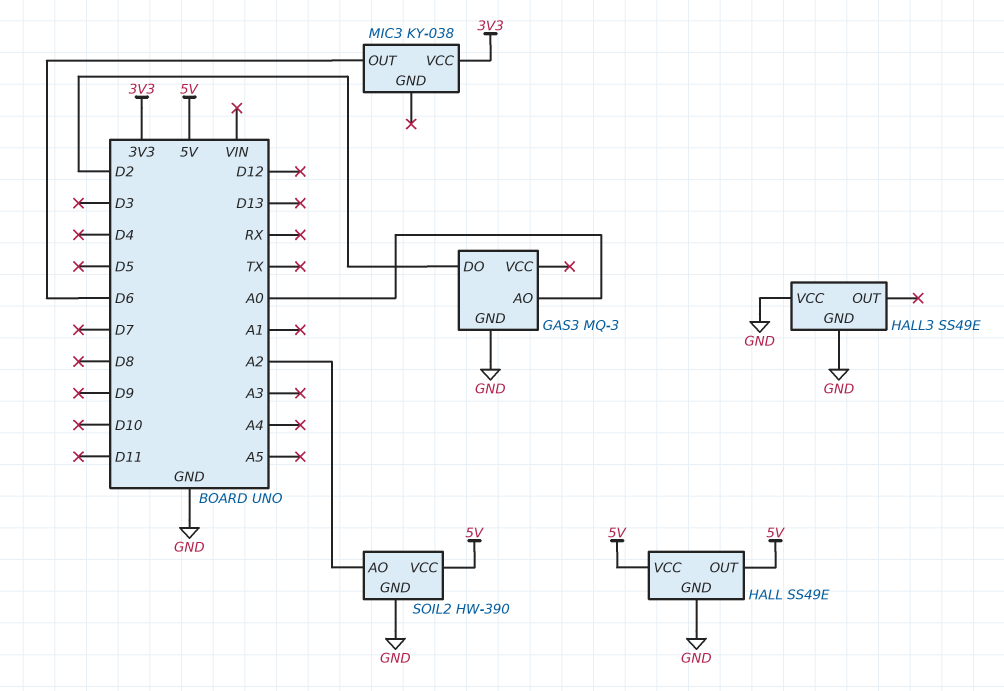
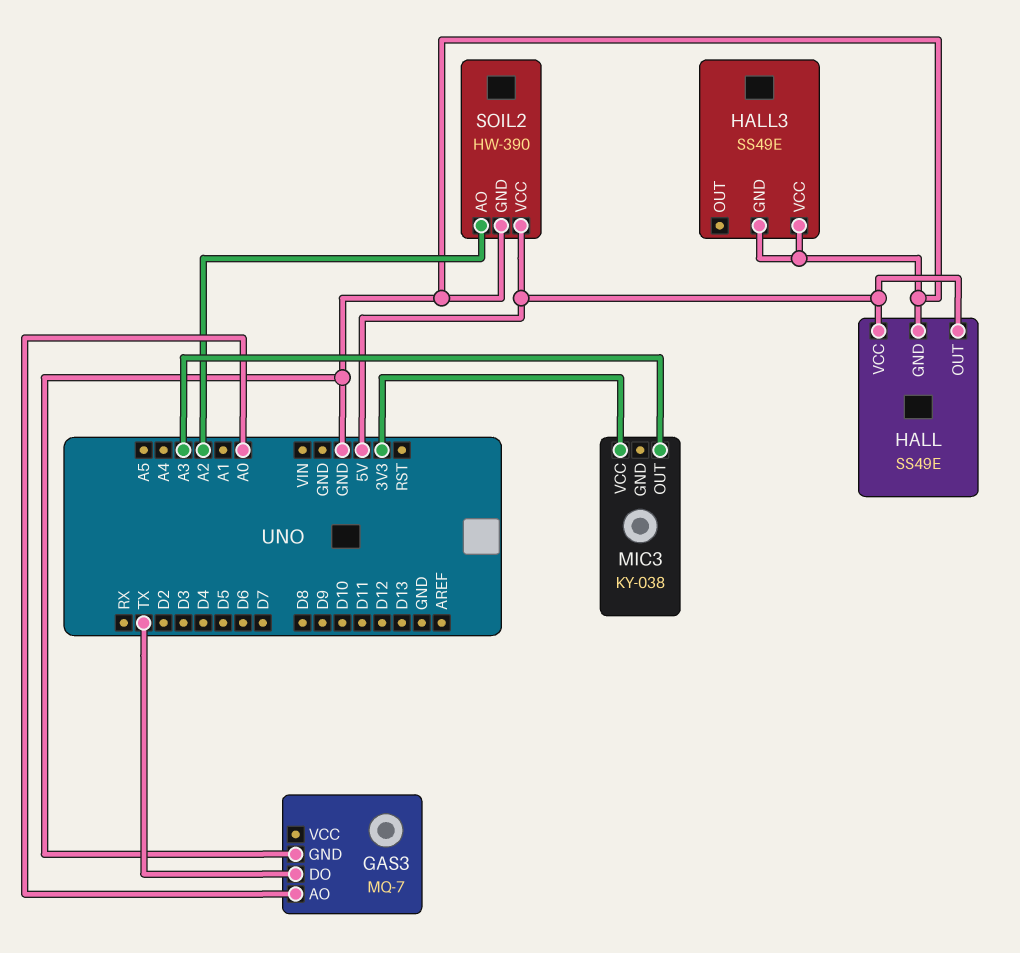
GAS3: MQ-3 -> MQ-7
GAS3 pin DO: D2 -> TX
MIC3 pin OUT: D6 -> A3

